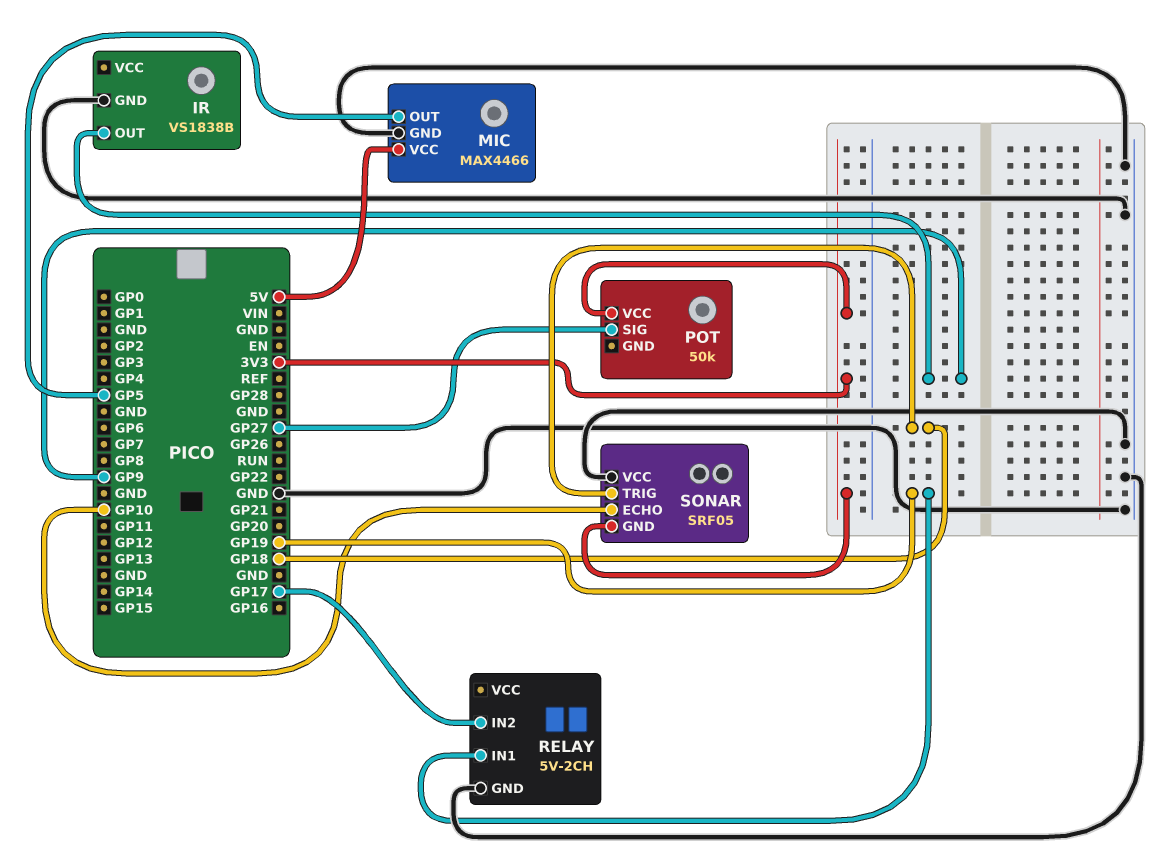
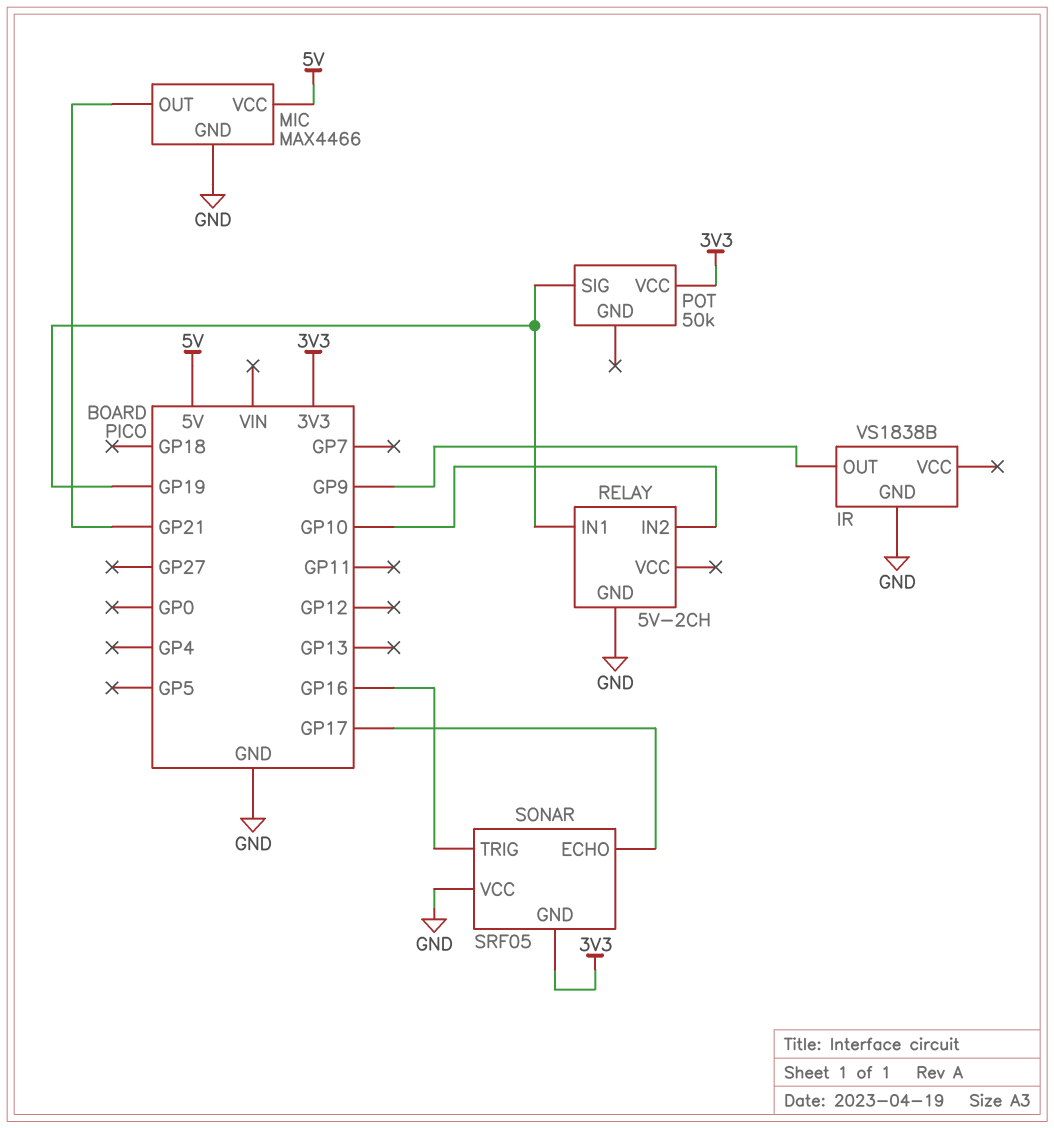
MIC pin OUT: GP5 -> GP21
POT pin SIG: GP27 -> GP19
RELAY pin IN2: GP17 -> GP10
SONAR pin ECHO: GP10 -> GP17
SONAR pin TRIG: GP18 -> GP16

